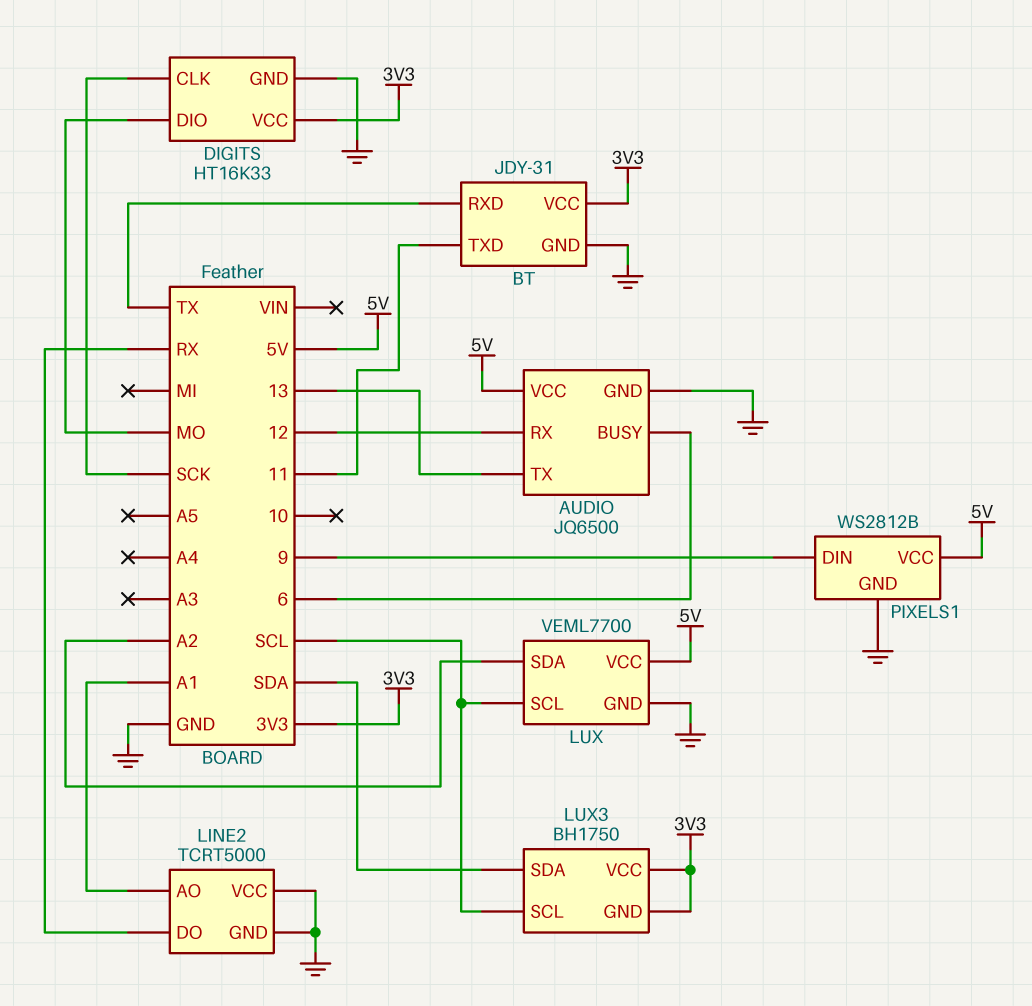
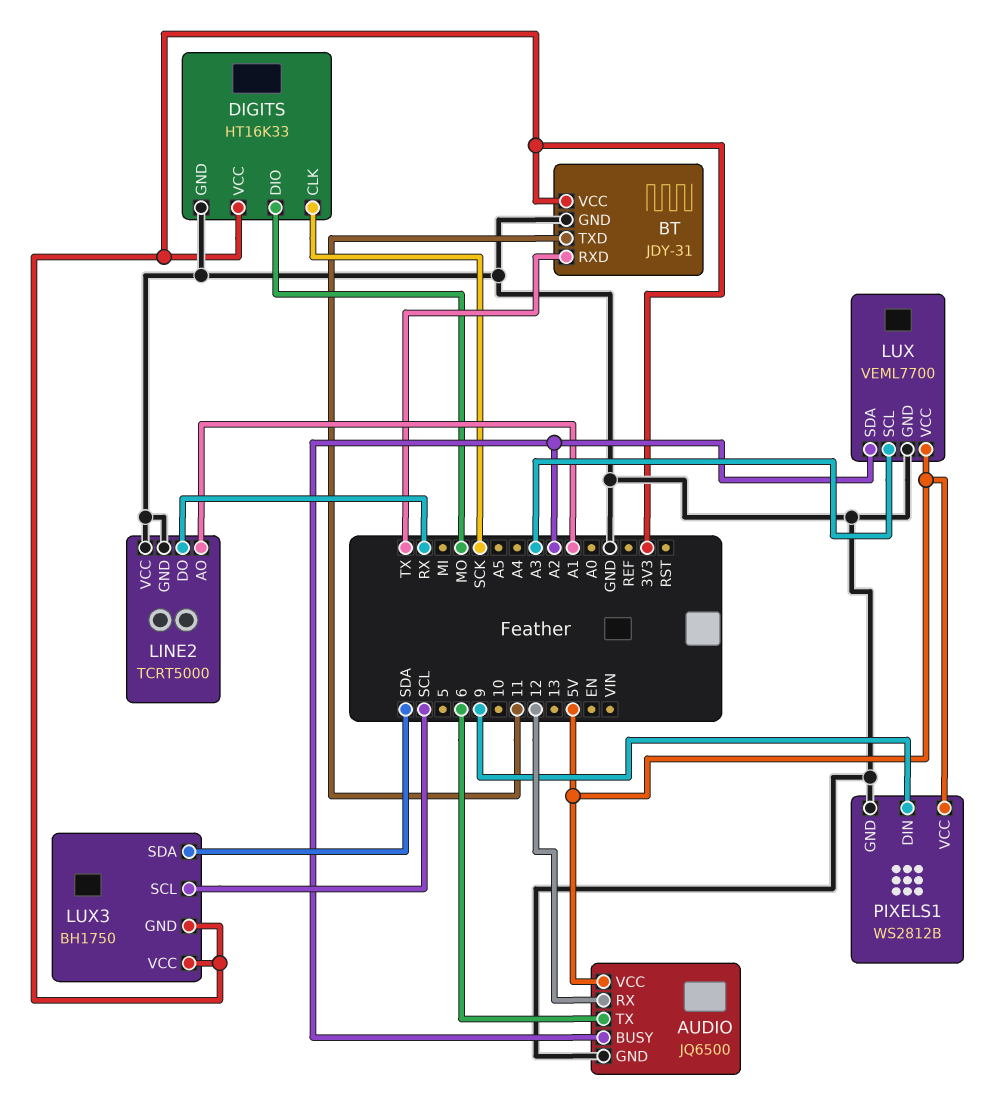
AUDIO pin BUSY: 6 -> A2
AUDIO pin TX: 13 -> 6
LUX pin SCL: SCL -> A3

